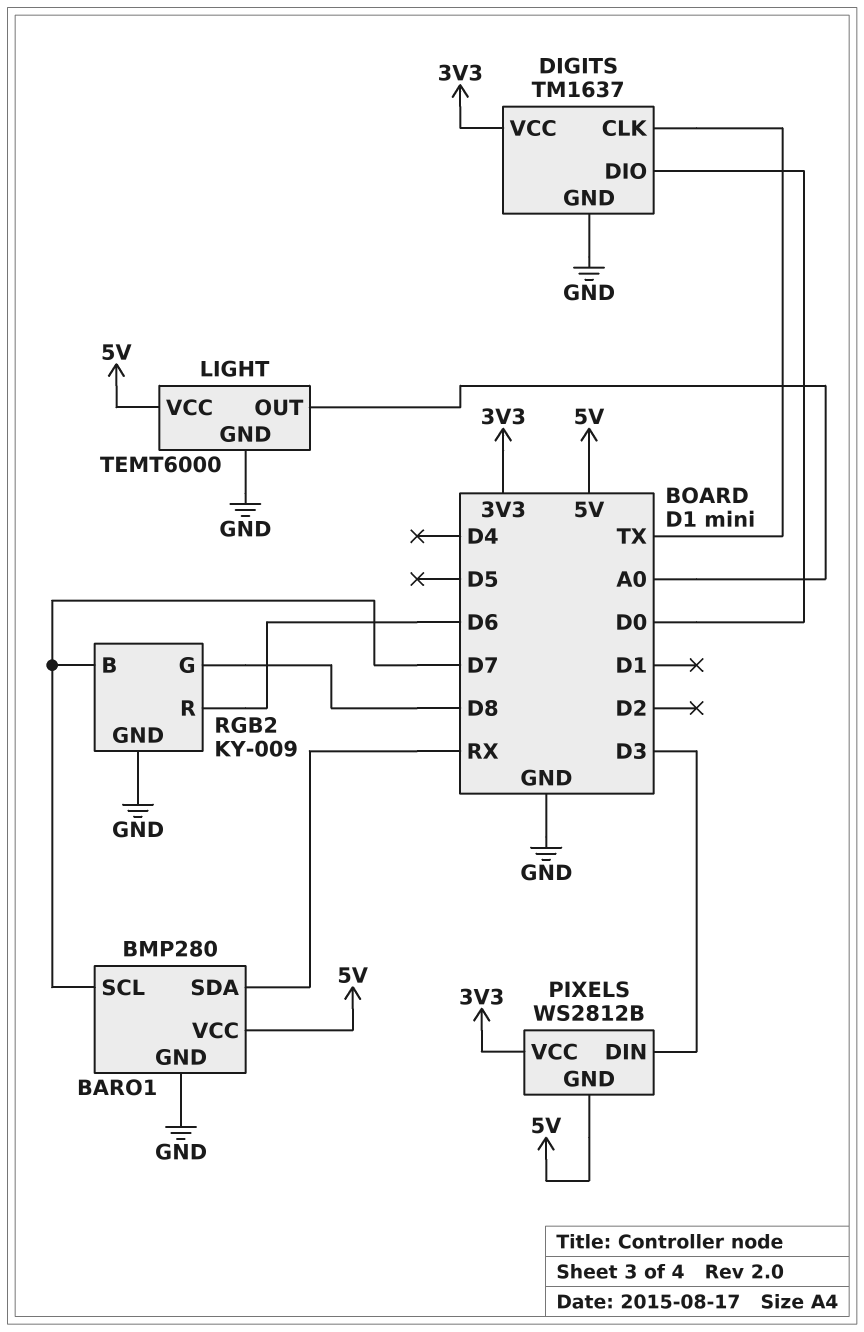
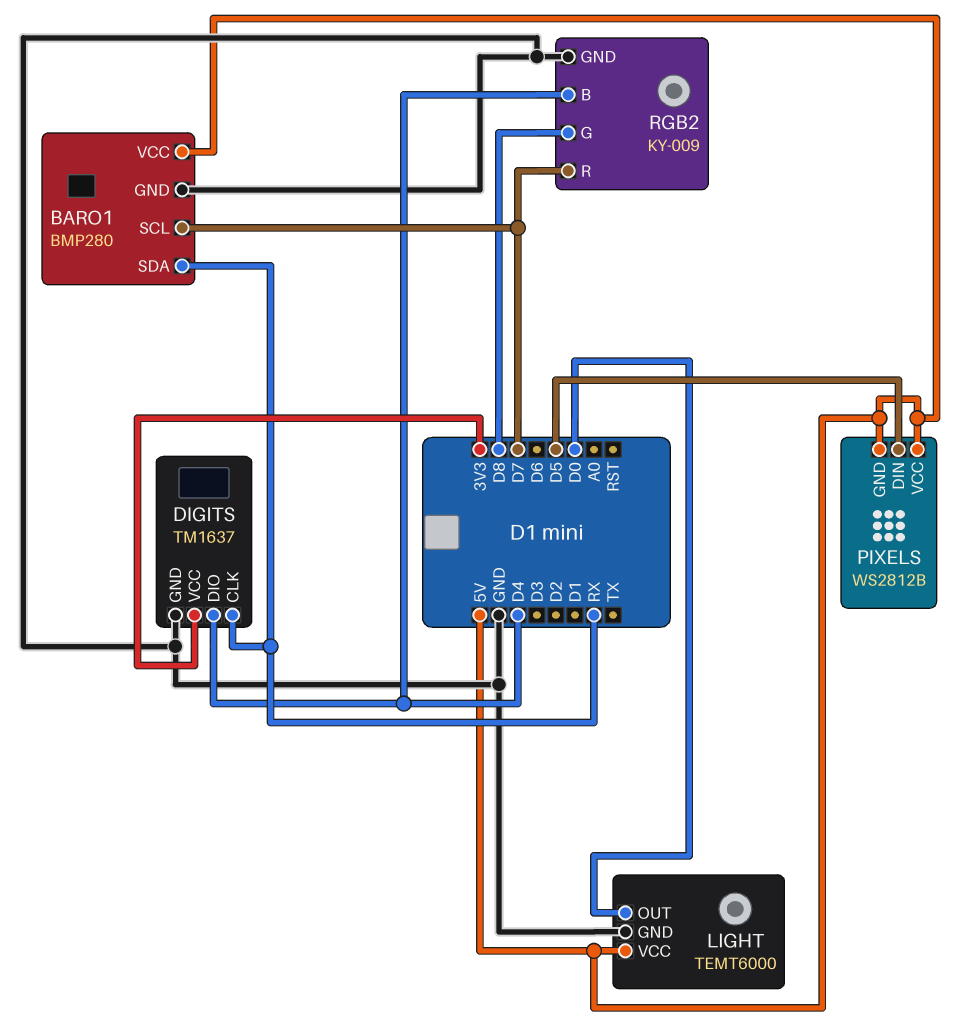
DIGITS pin CLK: TX -> RX
DIGITS pin DIO: D0 -> D4
LIGHT pin OUT: A0 -> D0
PIXELS pin DIN: D3 -> D5
PIXELS pin VCC: 3V3 -> 5V
RGB2 pin B: D7 -> D4
RGB2 pin R: D6 -> D7

